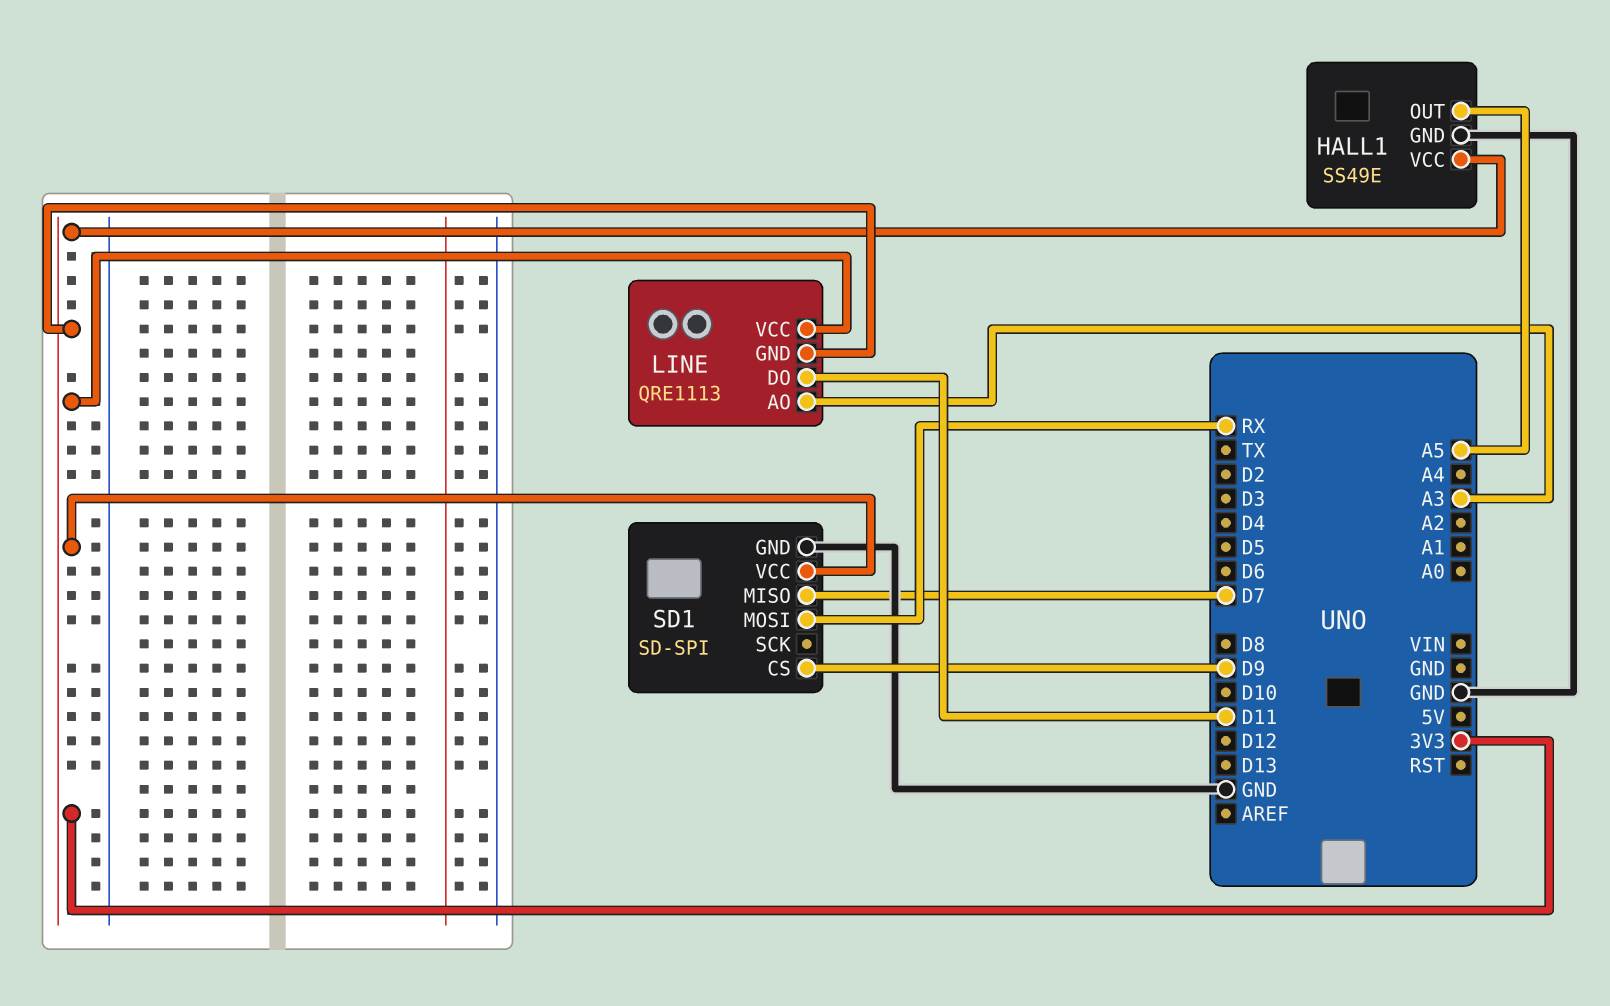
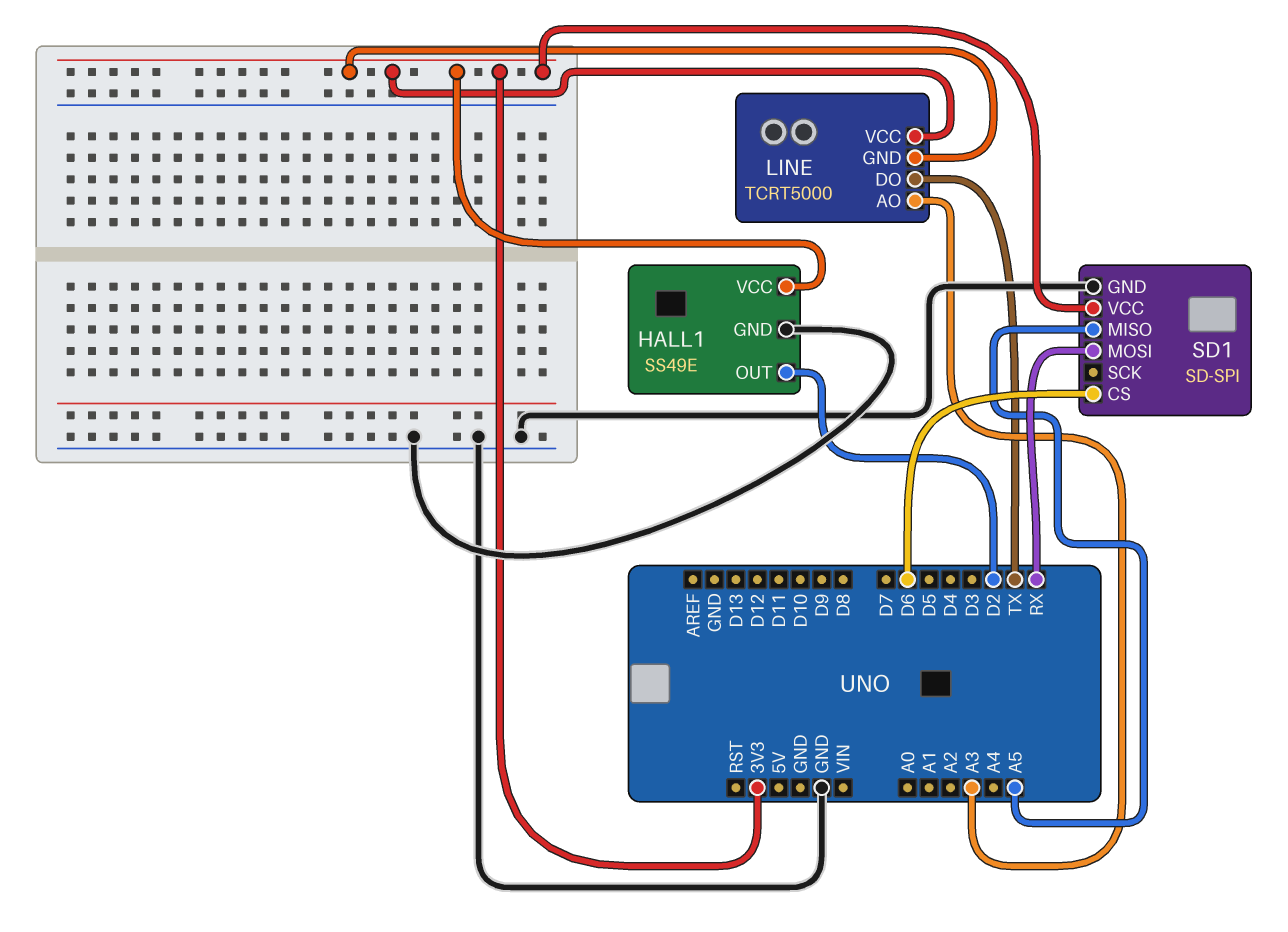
HALL1 pin OUT: A5 -> D2
LINE: QRE1113 -> TCRT5000
LINE pin DO: D11 -> TX
SD1 pin CS: D9 -> D6
SD1 pin MISO: D7 -> A5

